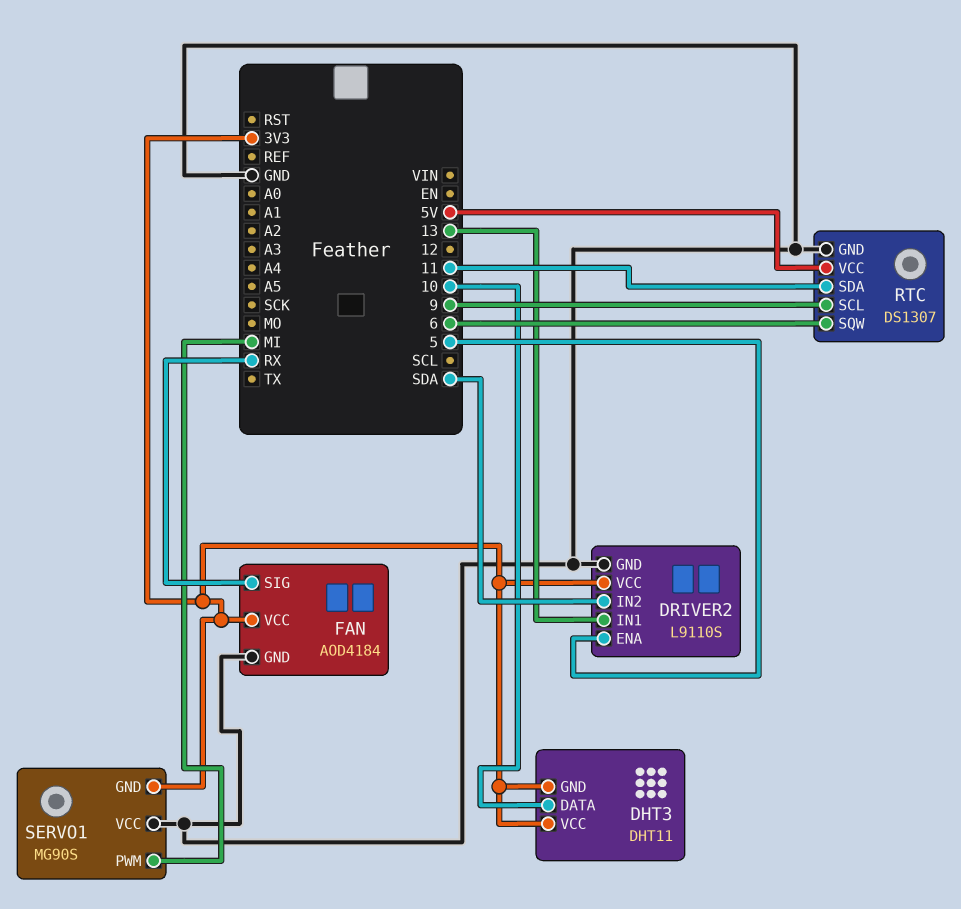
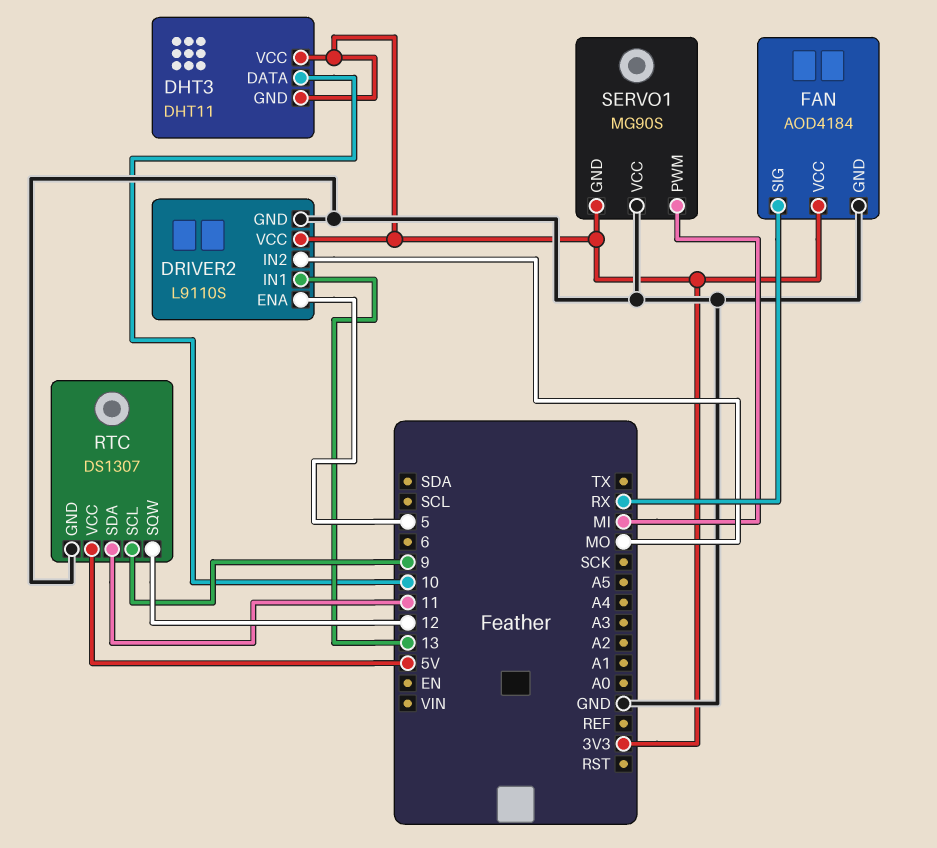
DRIVER2 pin IN2: SDA -> MO
RTC pin SQW: 6 -> 12

